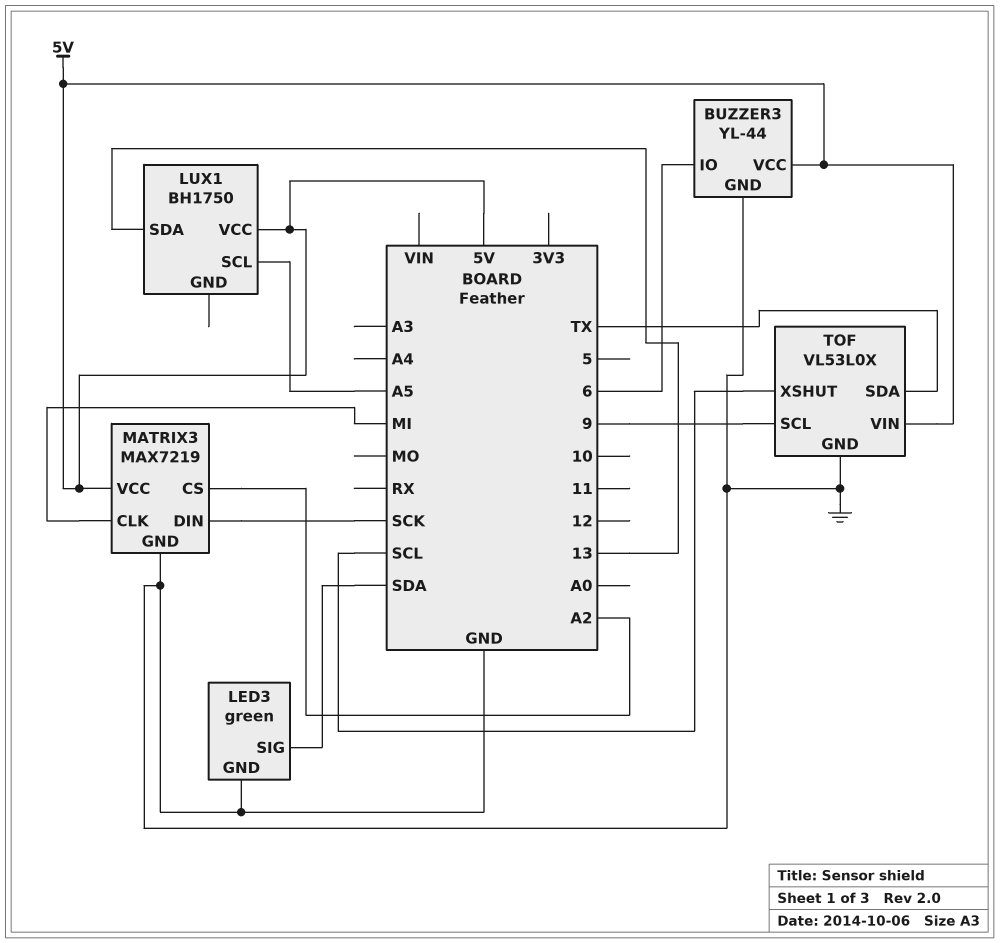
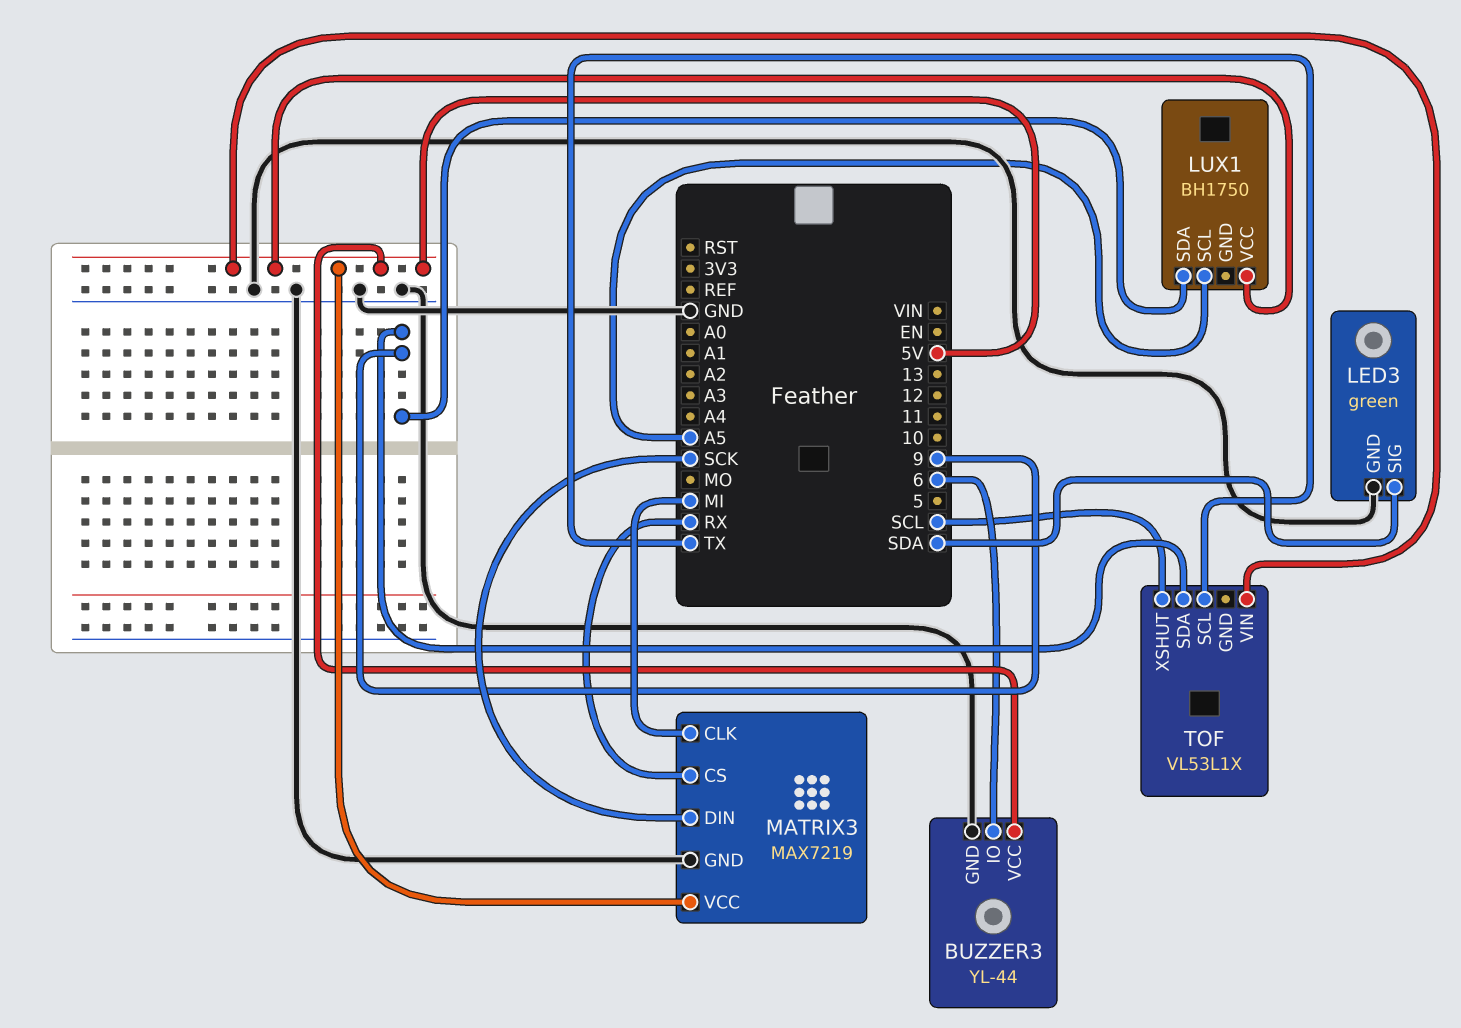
LUX1 pin SDA: 13 -> 9
MATRIX3 pin CS: A2 -> RX
TOF: VL53L0X -> VL53L1X
TOF pin GND: GND -> none
TOF pin SCL: 9 -> TX
TOF pin SDA: TX -> 9

